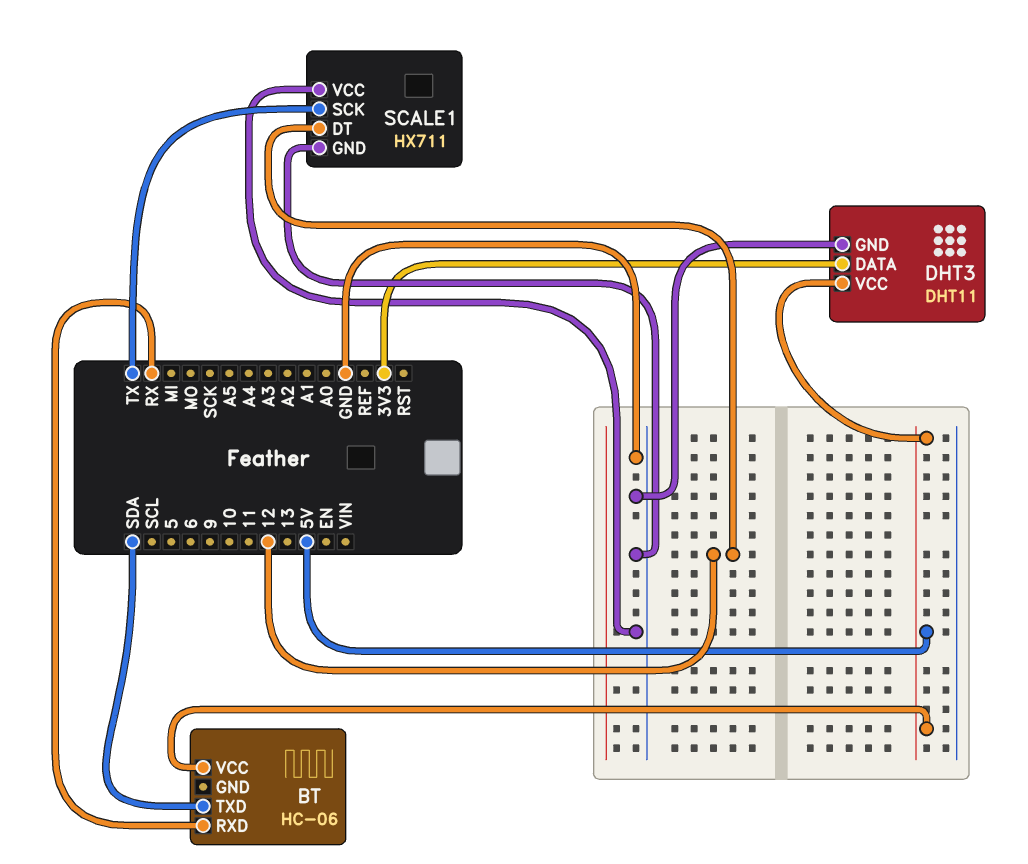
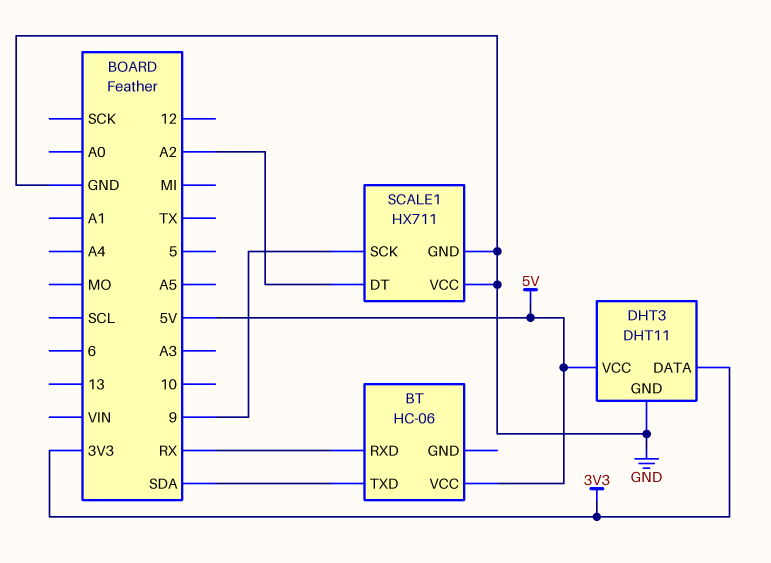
SCALE1 pin DT: 12 -> A2
SCALE1 pin SCK: TX -> 9

